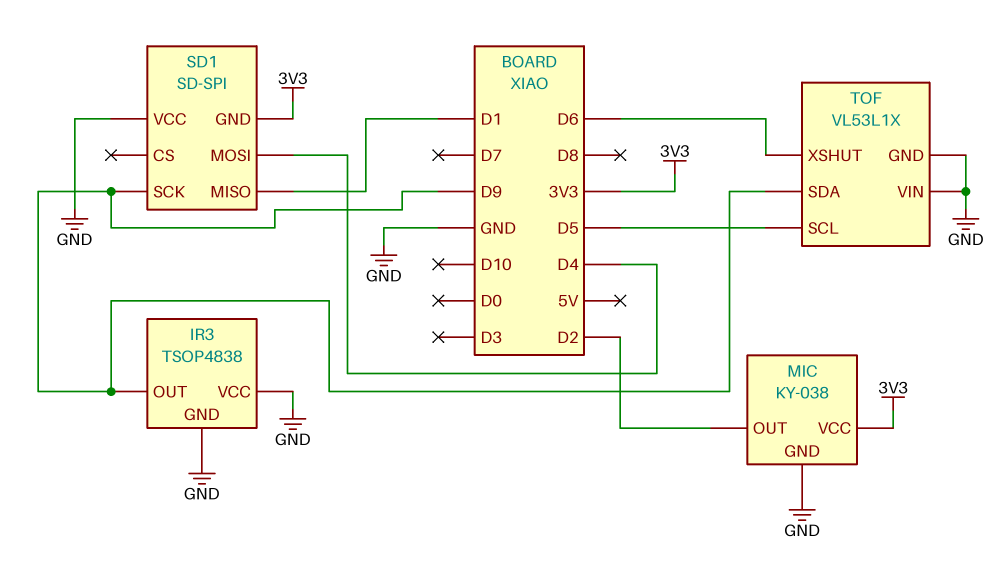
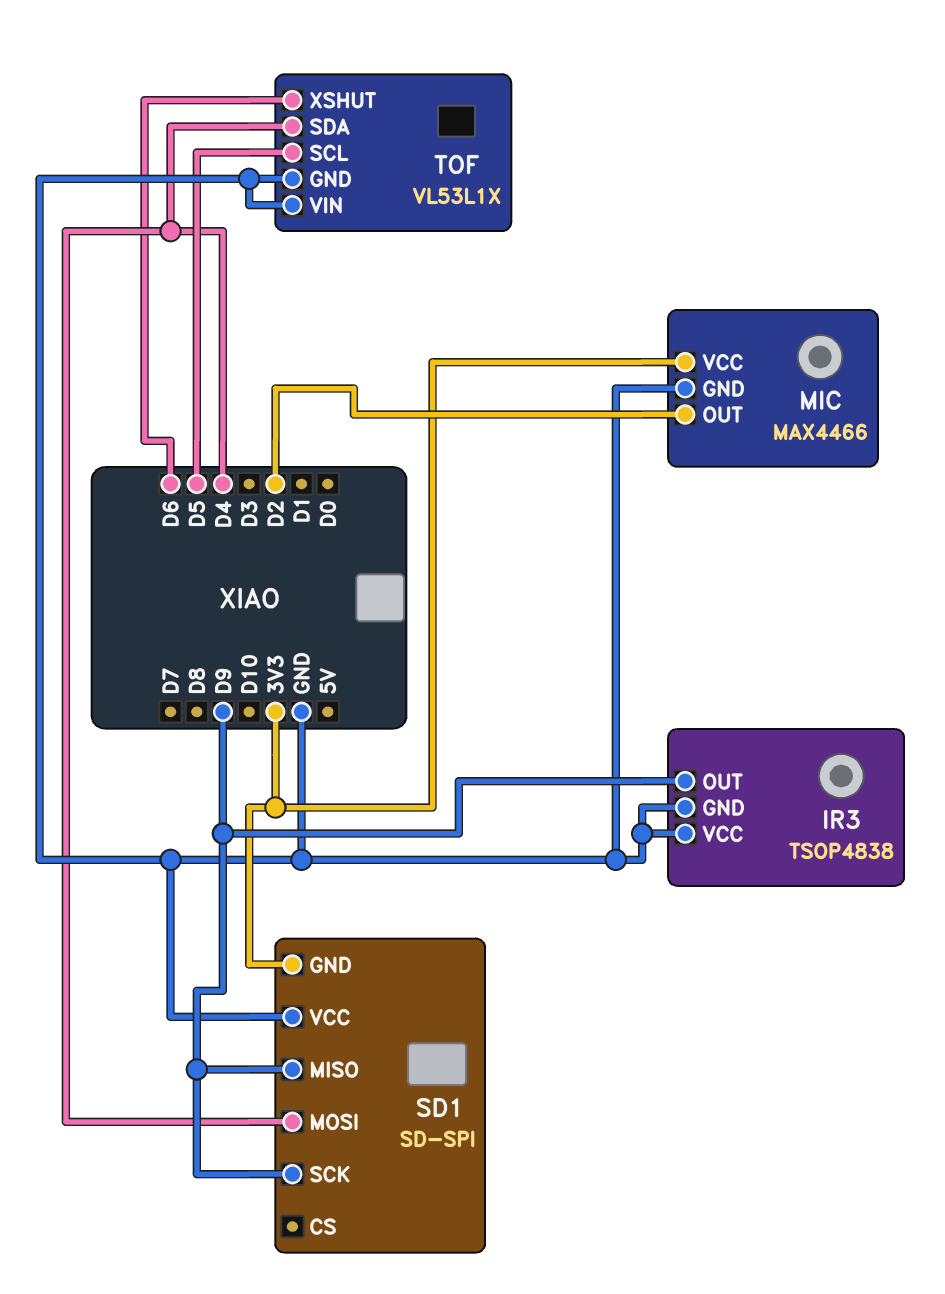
MIC: KY-038 -> MAX4466
SD1 pin MISO: D1 -> D9
TOF pin SDA: D9 -> D4

